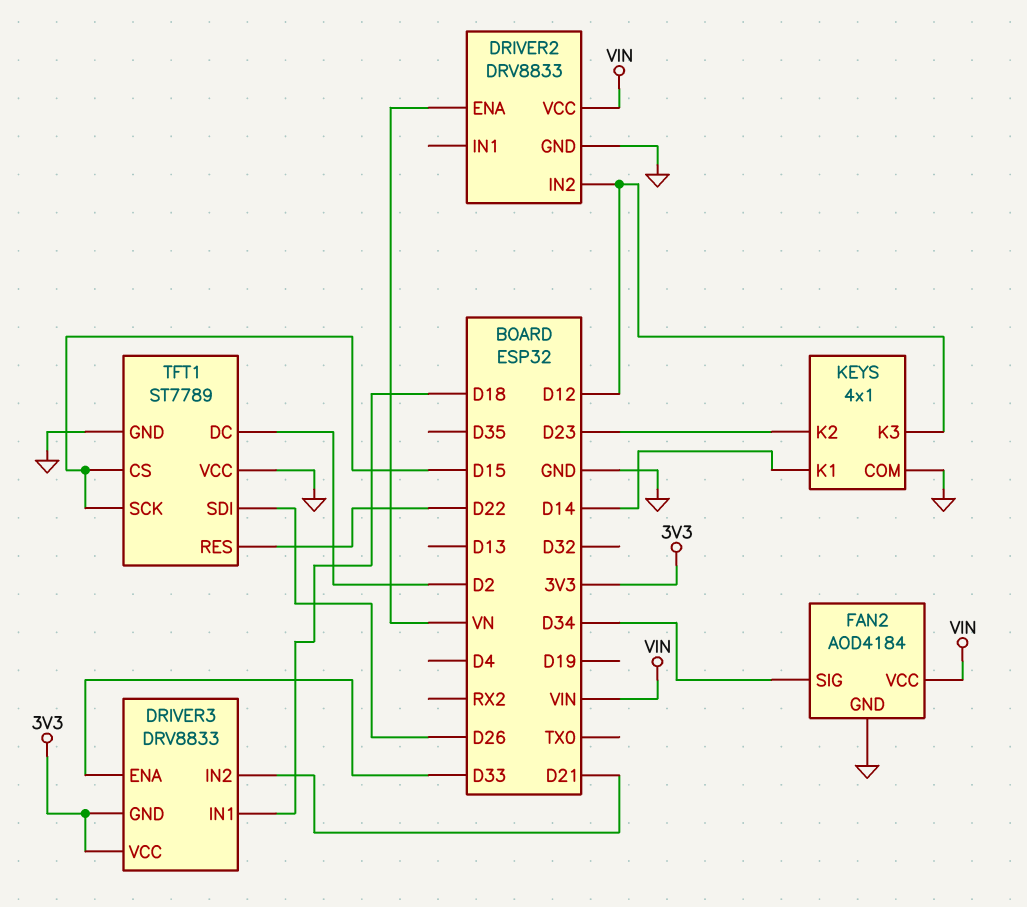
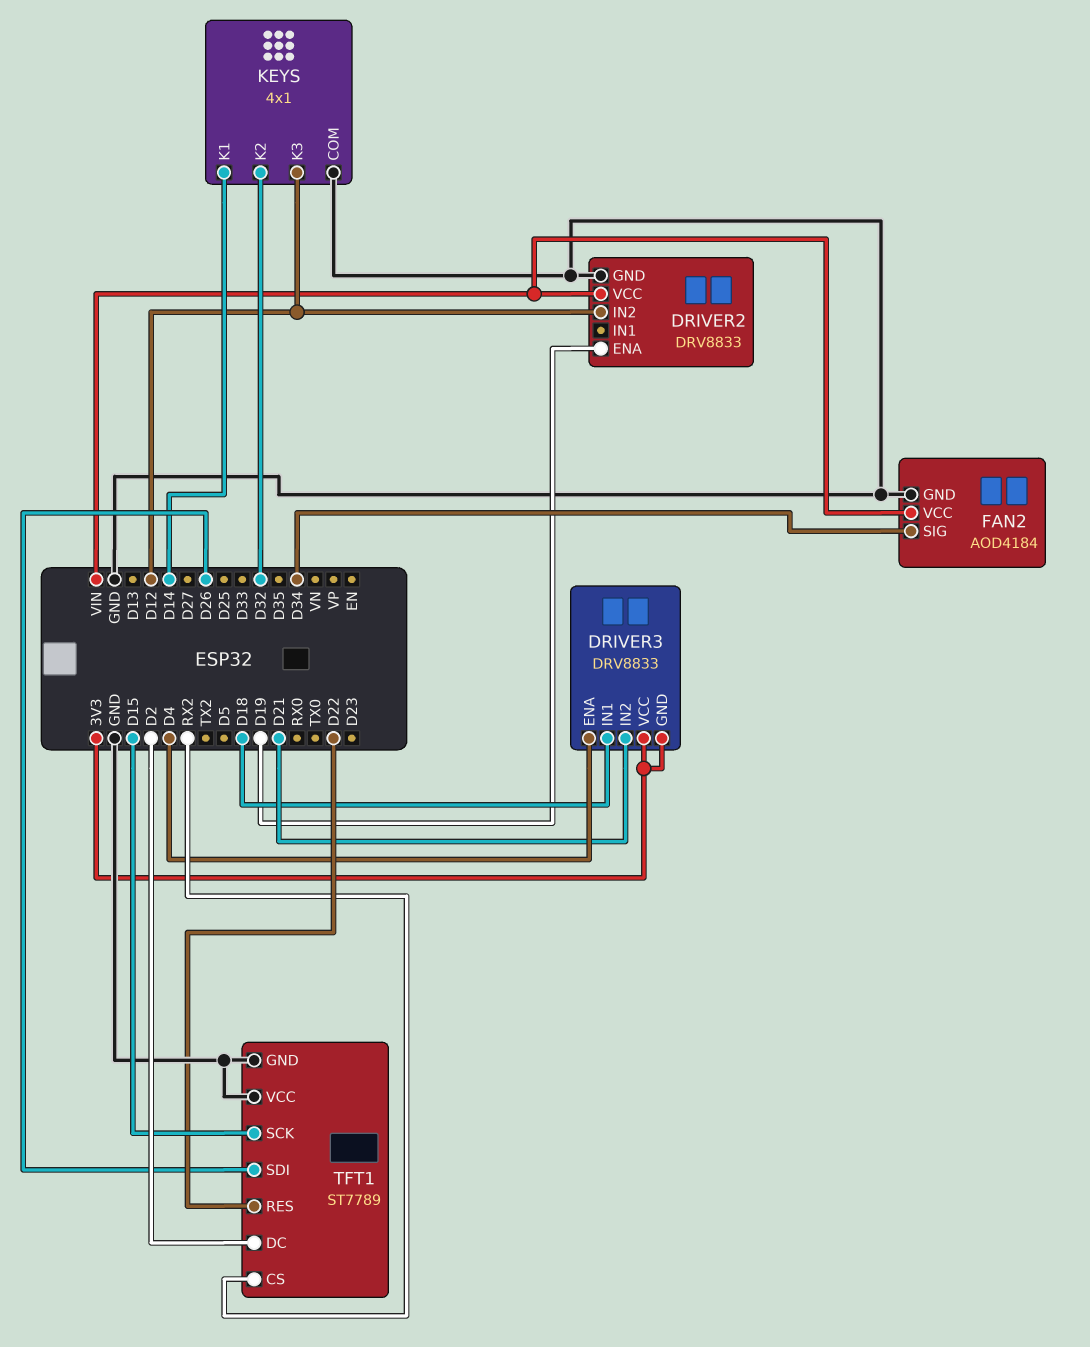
DRIVER2 pin ENA: VN -> D19
DRIVER3 pin ENA: D33 -> D4
KEYS pin K2: D23 -> D32
TFT1 pin CS: D15 -> RX2

